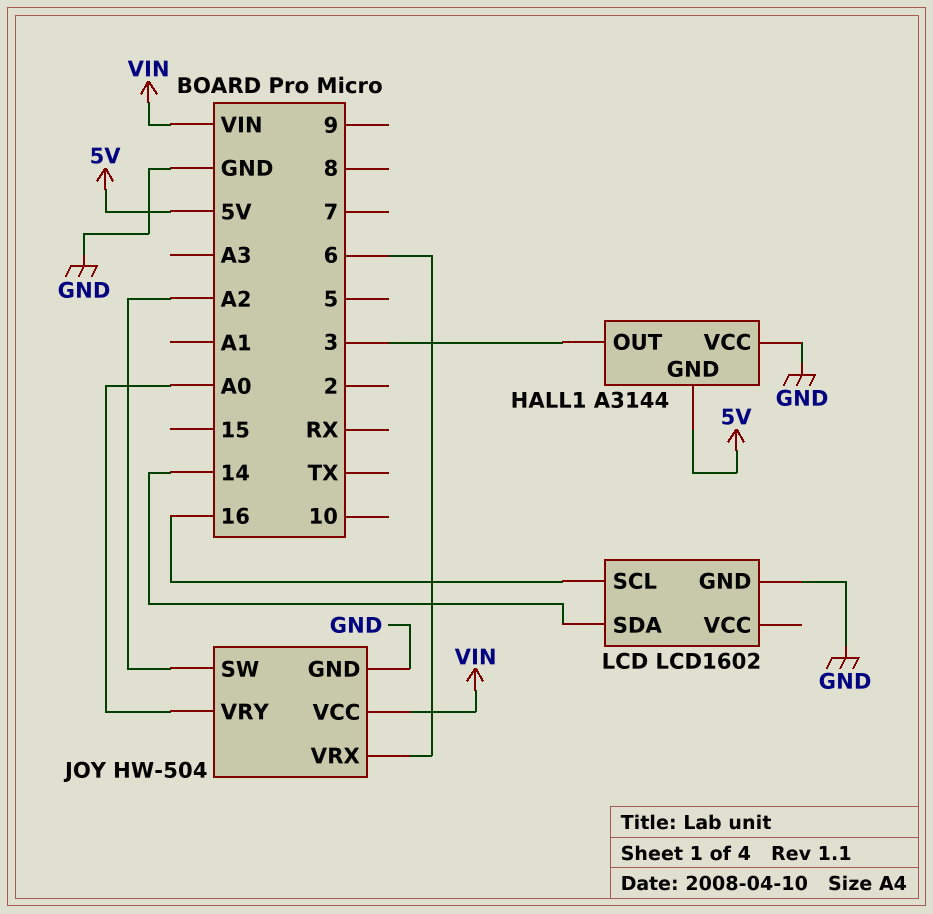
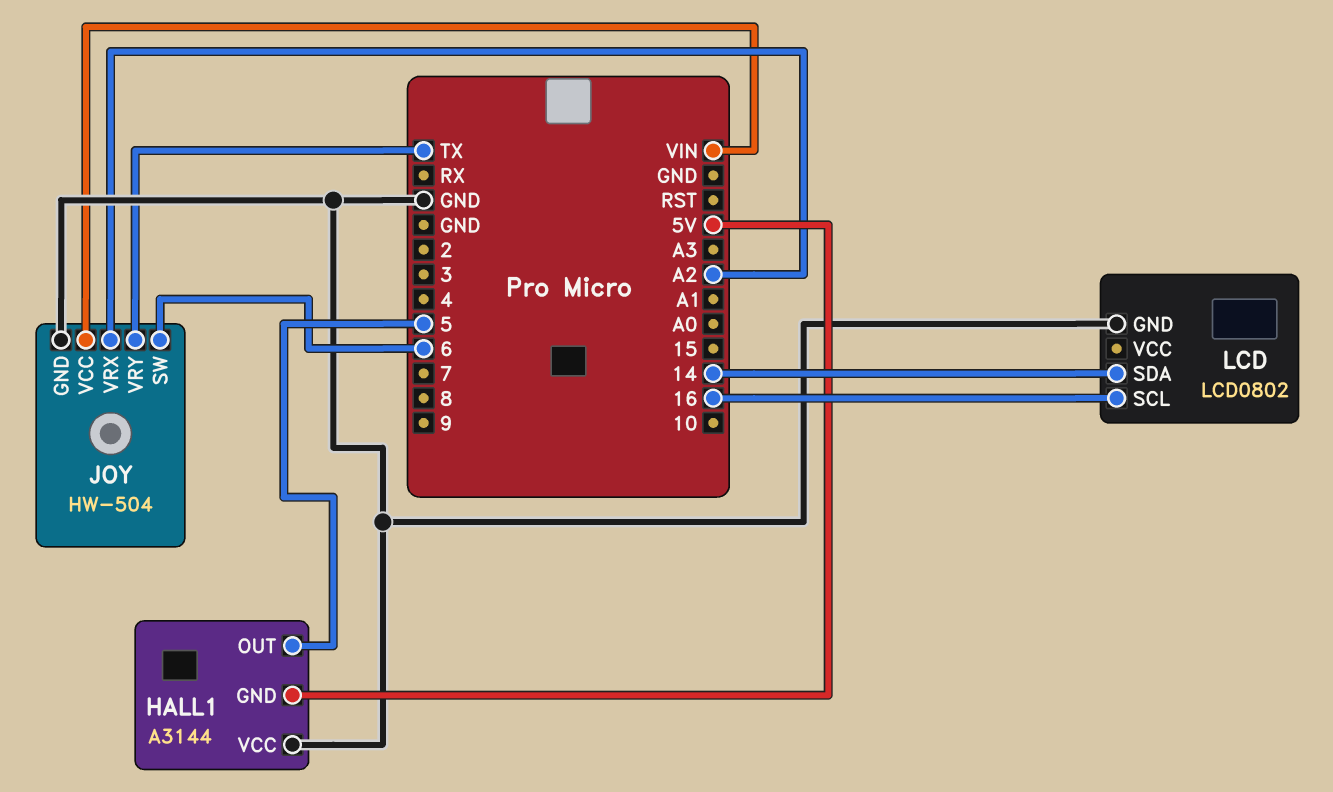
HALL1 pin OUT: 3 -> 5
JOY pin SW: A2 -> 6
JOY pin VRX: 6 -> A2
JOY pin VRY: A0 -> TX
LCD: LCD1602 -> LCD0802

